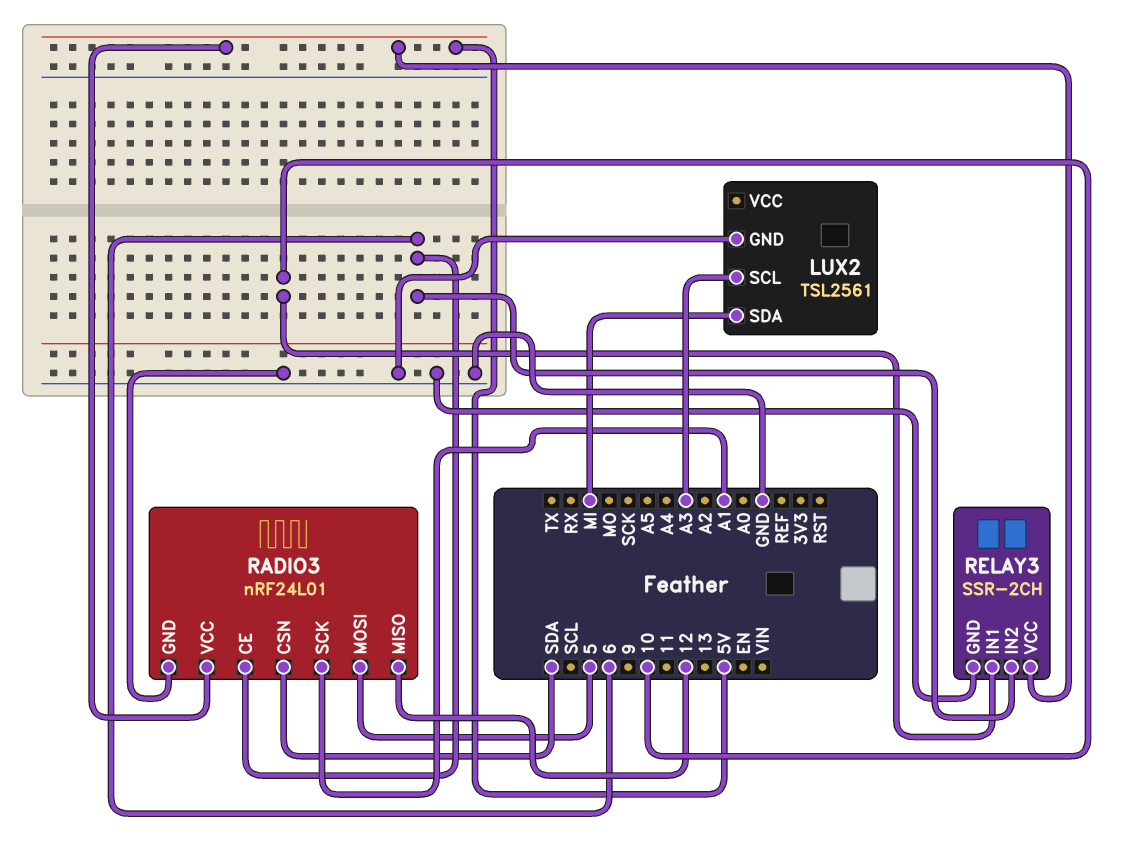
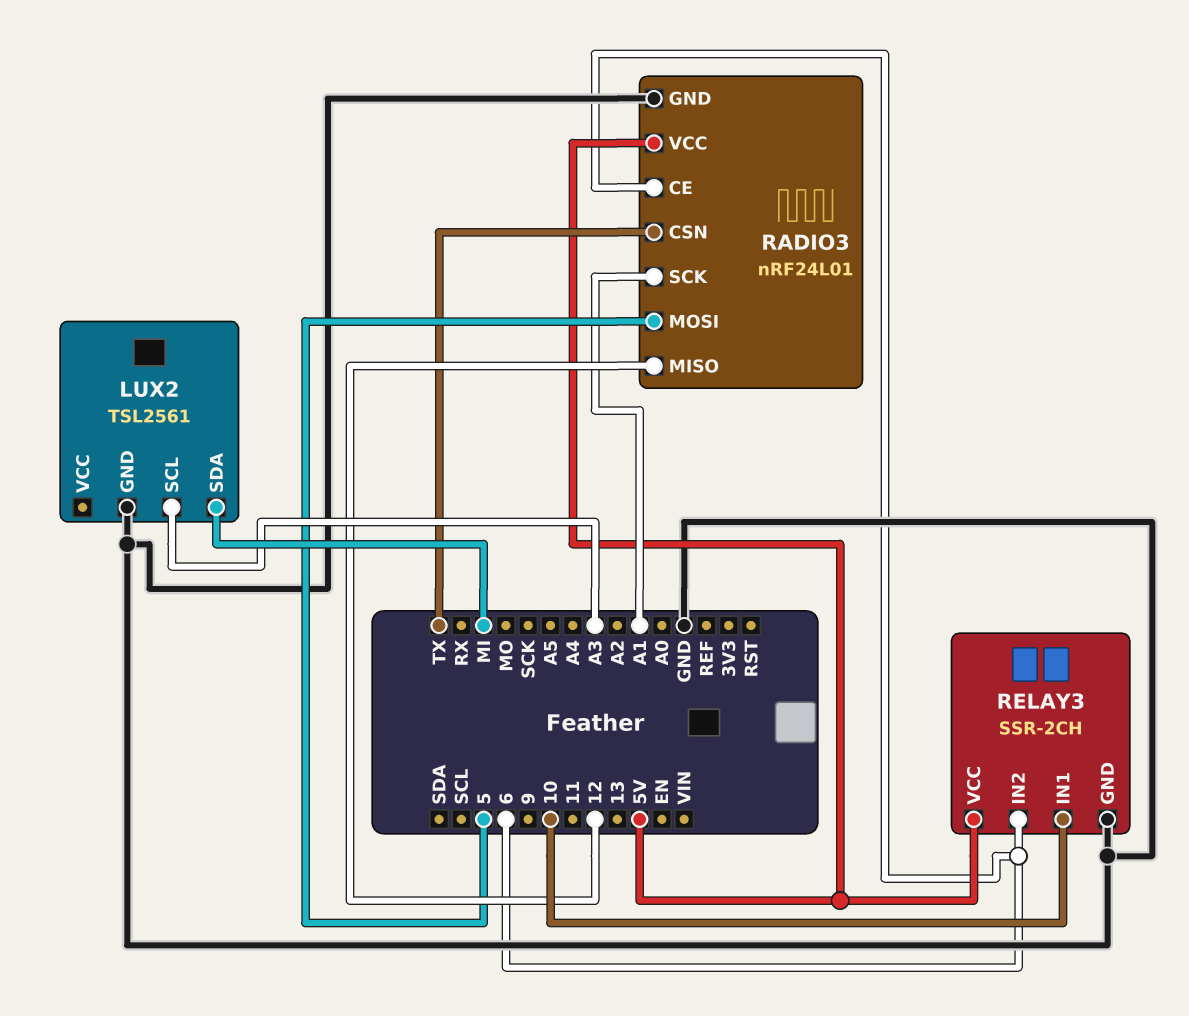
RADIO3 pin CSN: SDA -> TX

